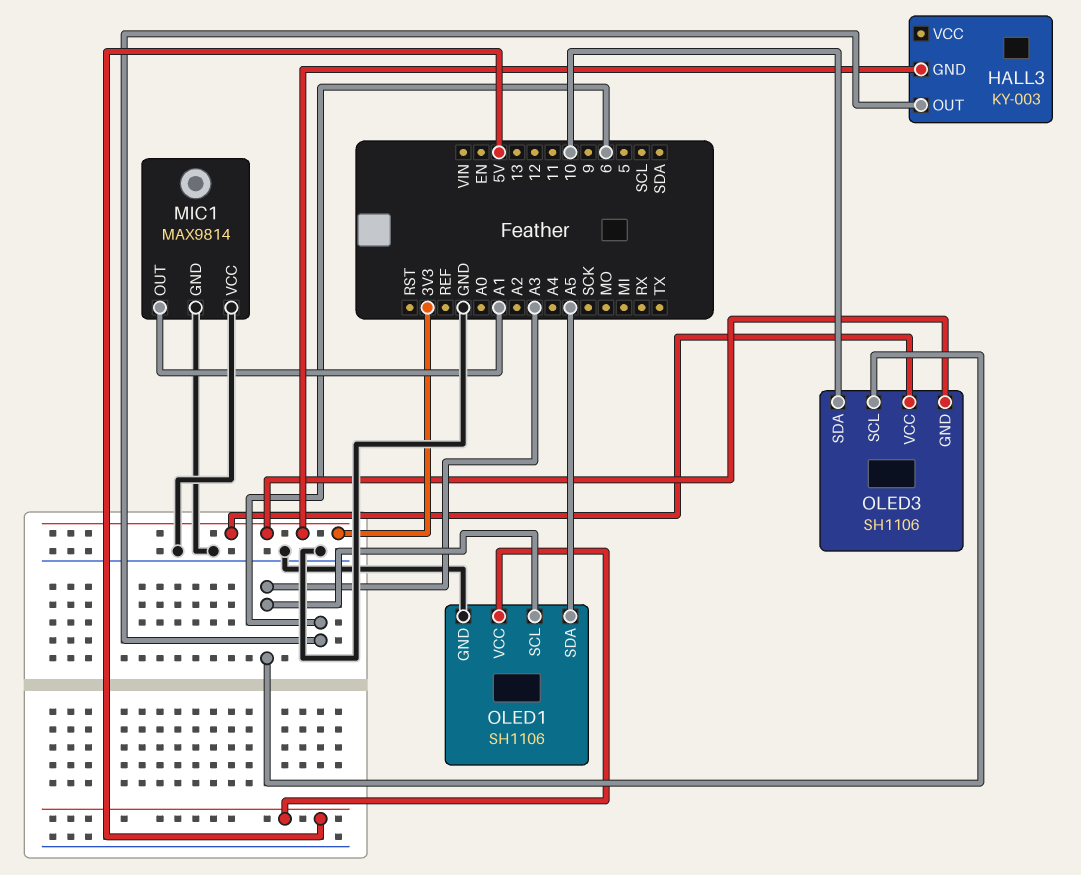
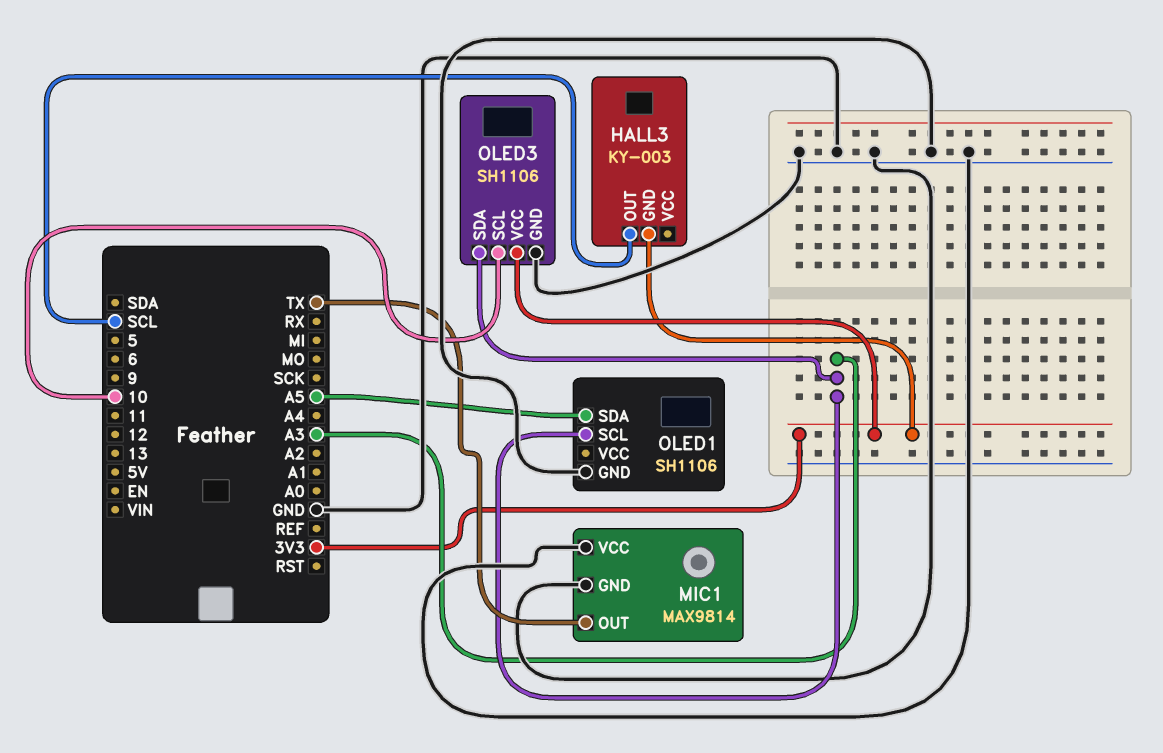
HALL3 pin OUT: 6 -> SCL
MIC1 pin OUT: A1 -> TX
OLED1 pin VCC: 5V -> none
OLED3 pin GND: 3V3 -> GND
OLED3 pin SCL: A3 -> 10
OLED3 pin SDA: 10 -> A3

